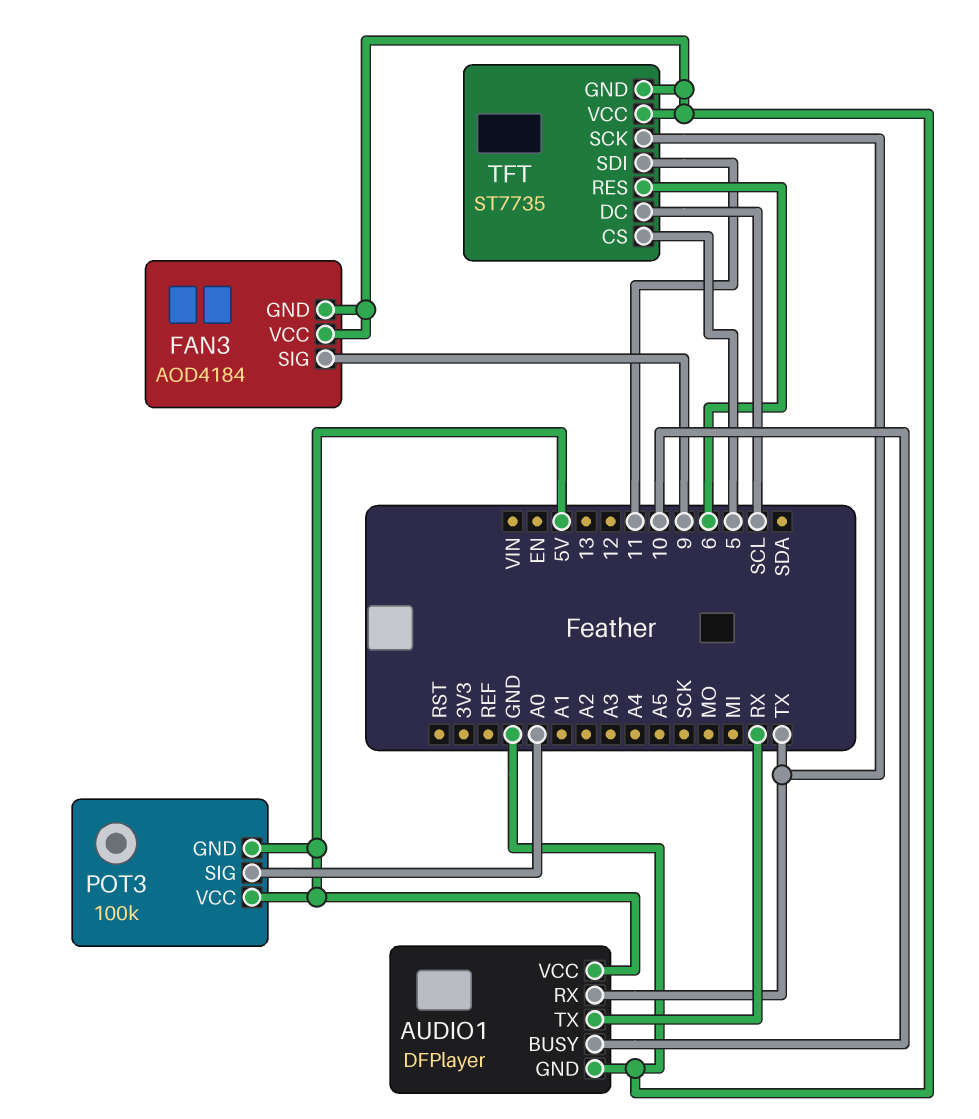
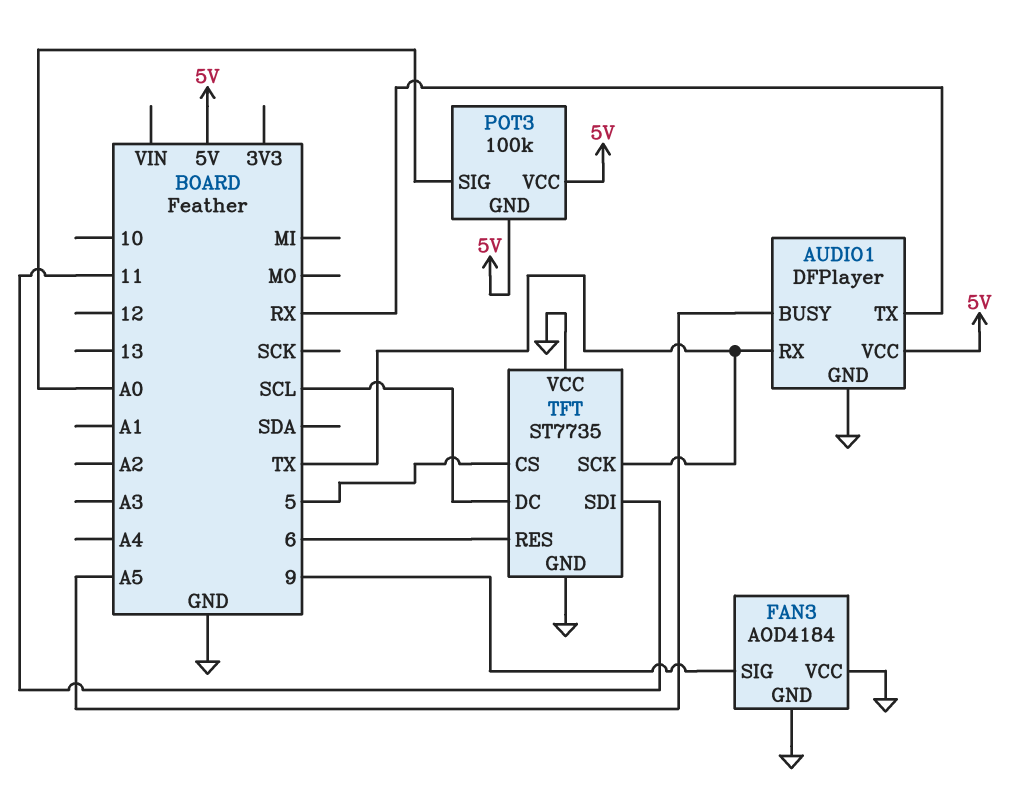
AUDIO1 pin BUSY: 10 -> A5

